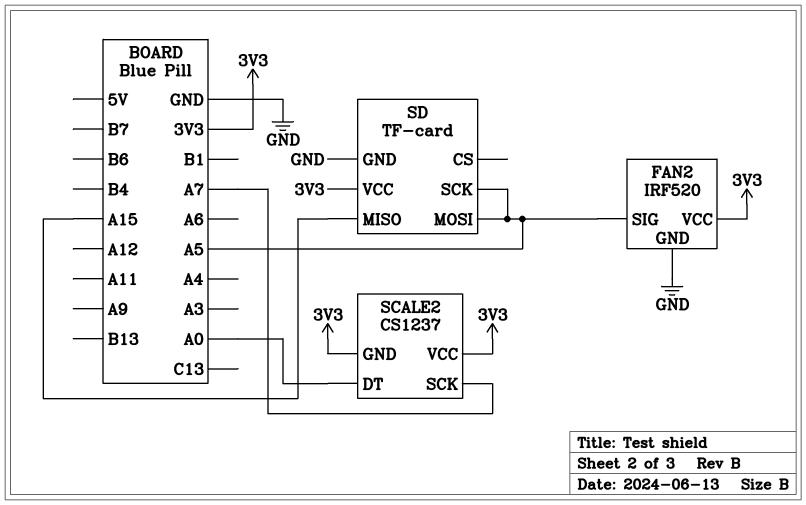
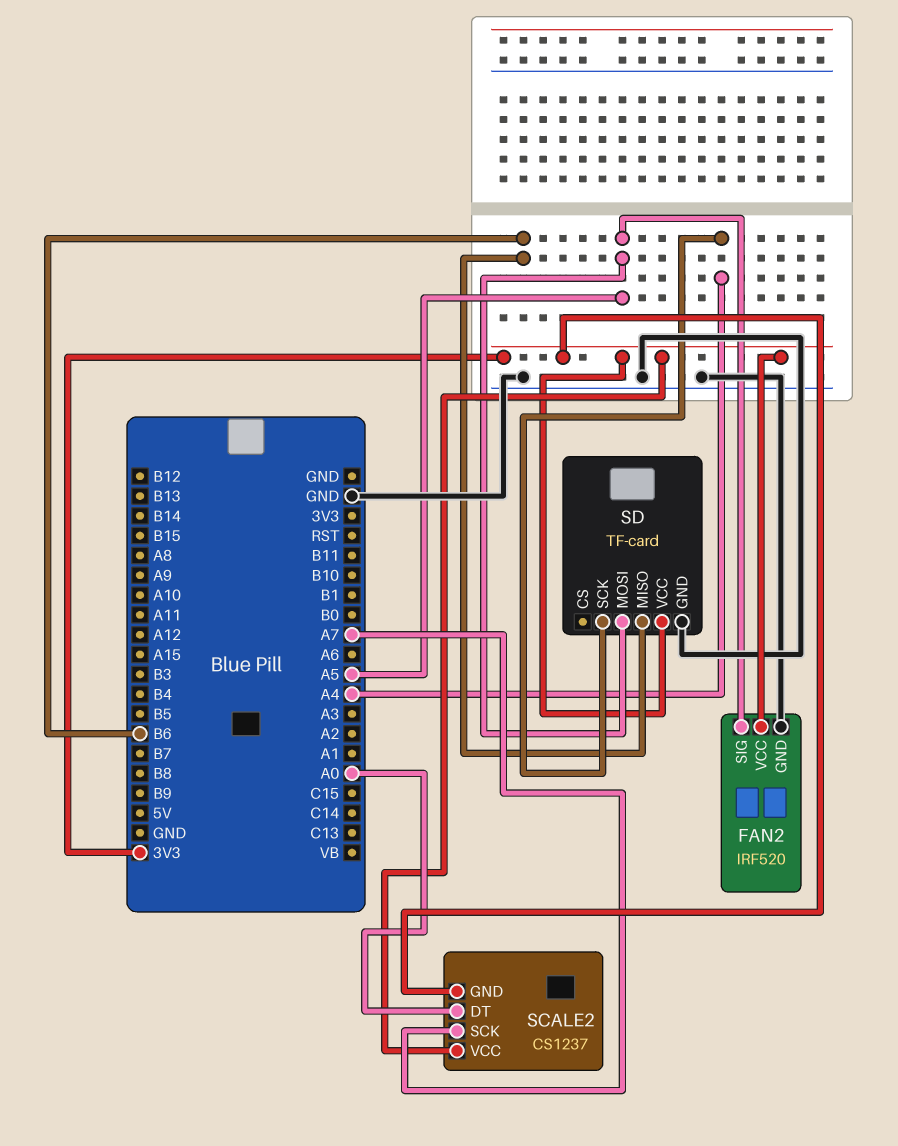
SD pin MISO: A15 -> B6
SD pin SCK: A5 -> A4

